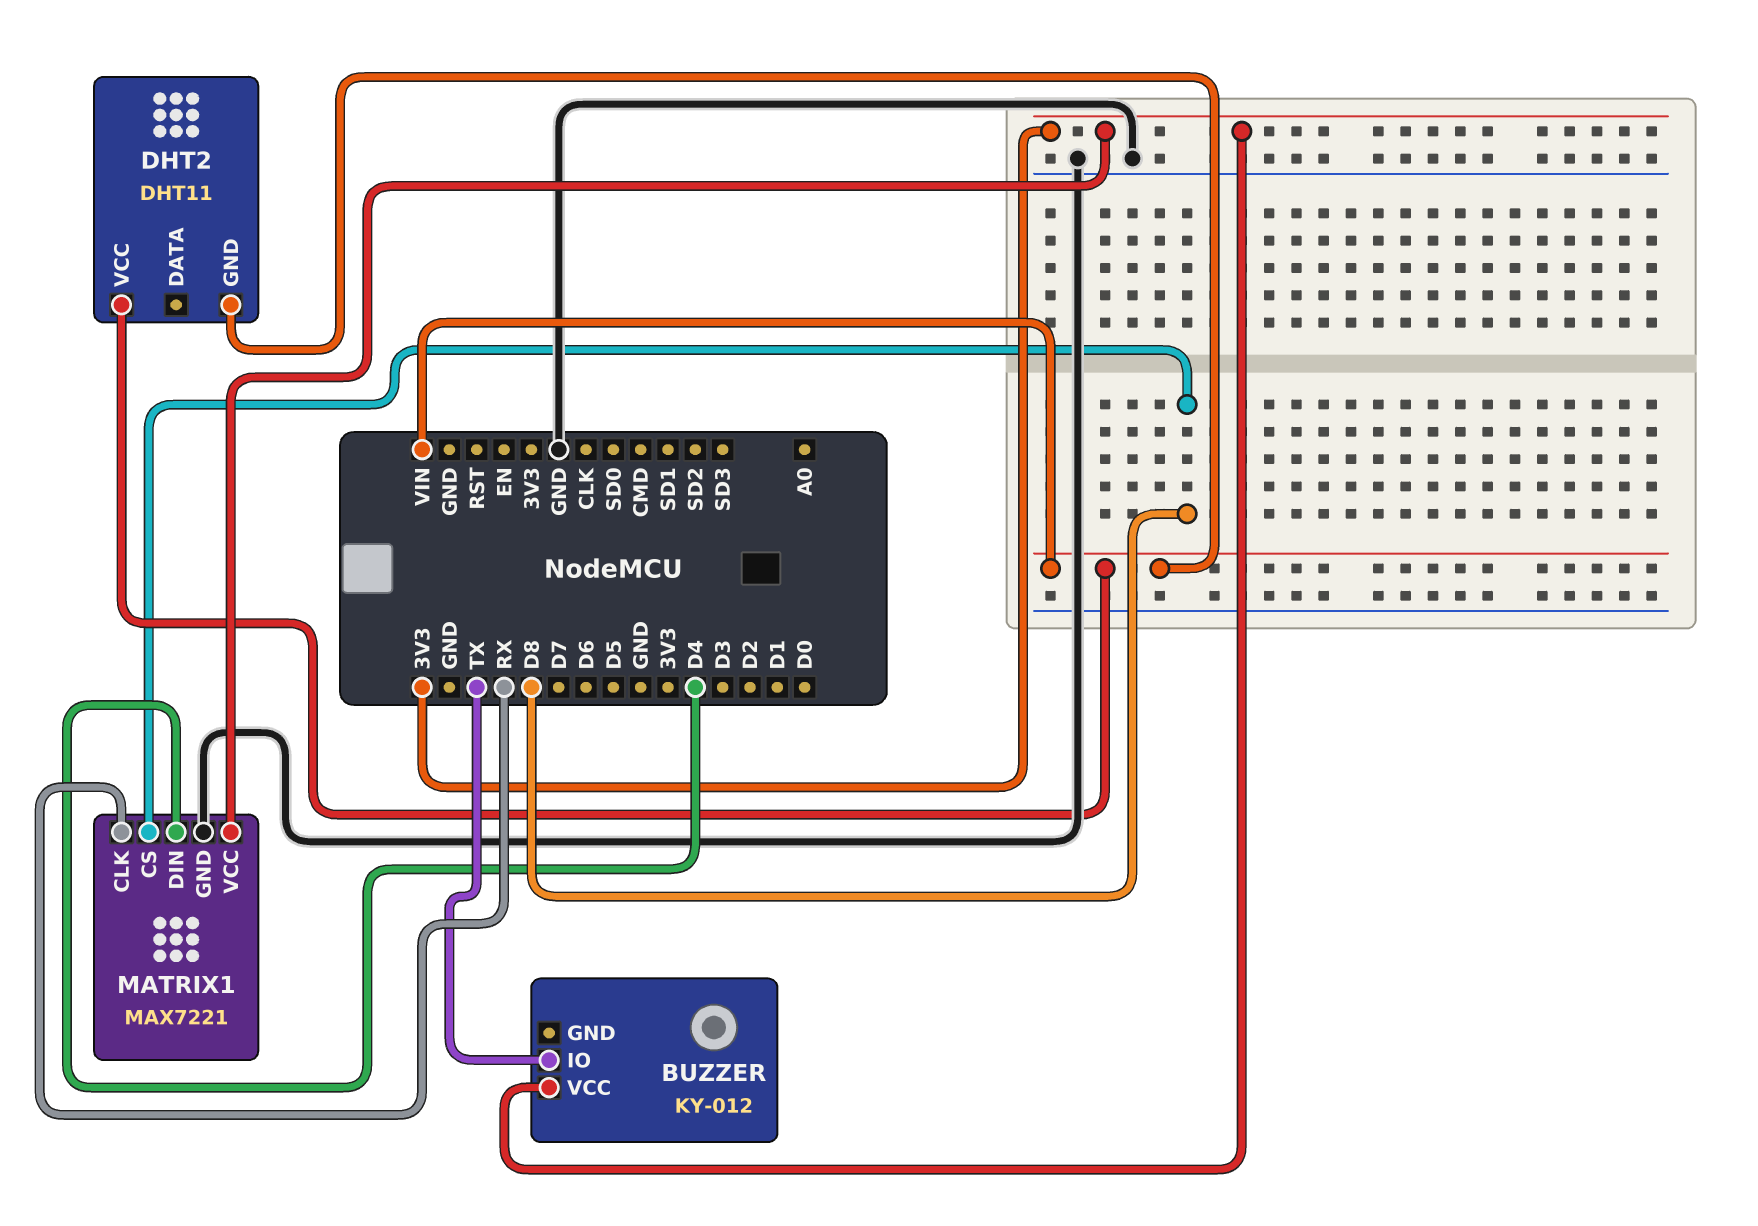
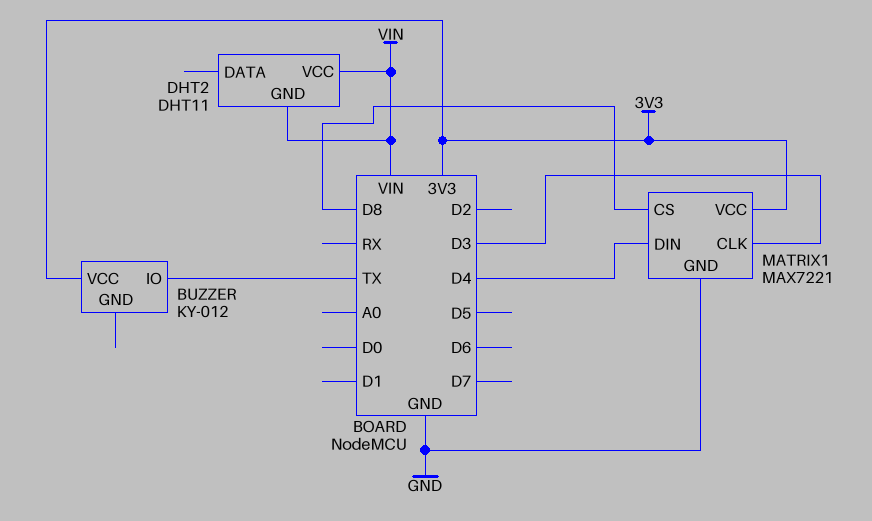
MATRIX1 pin CLK: RX -> D3

